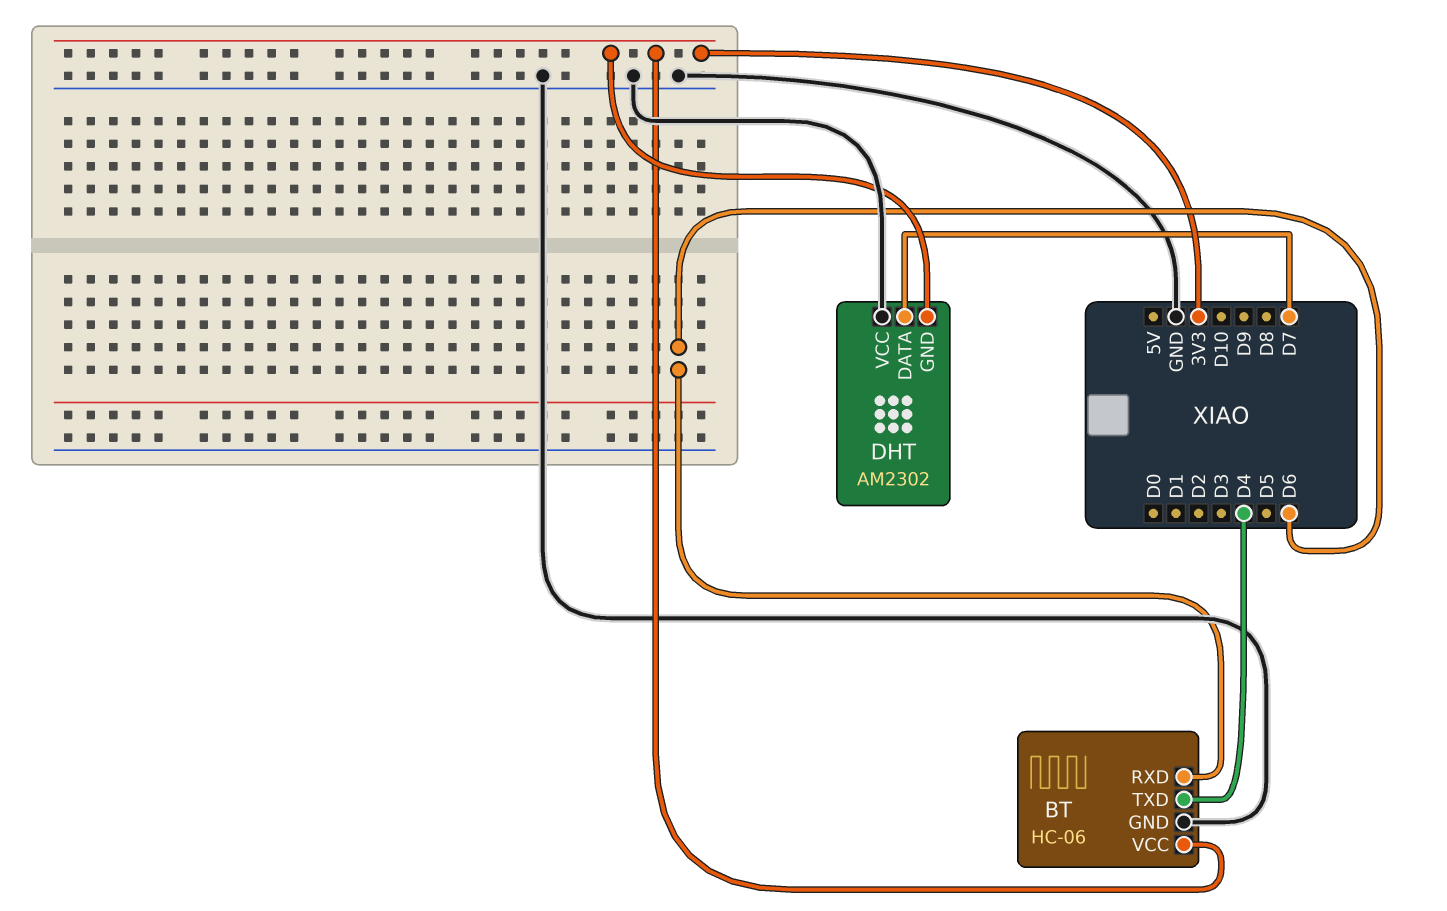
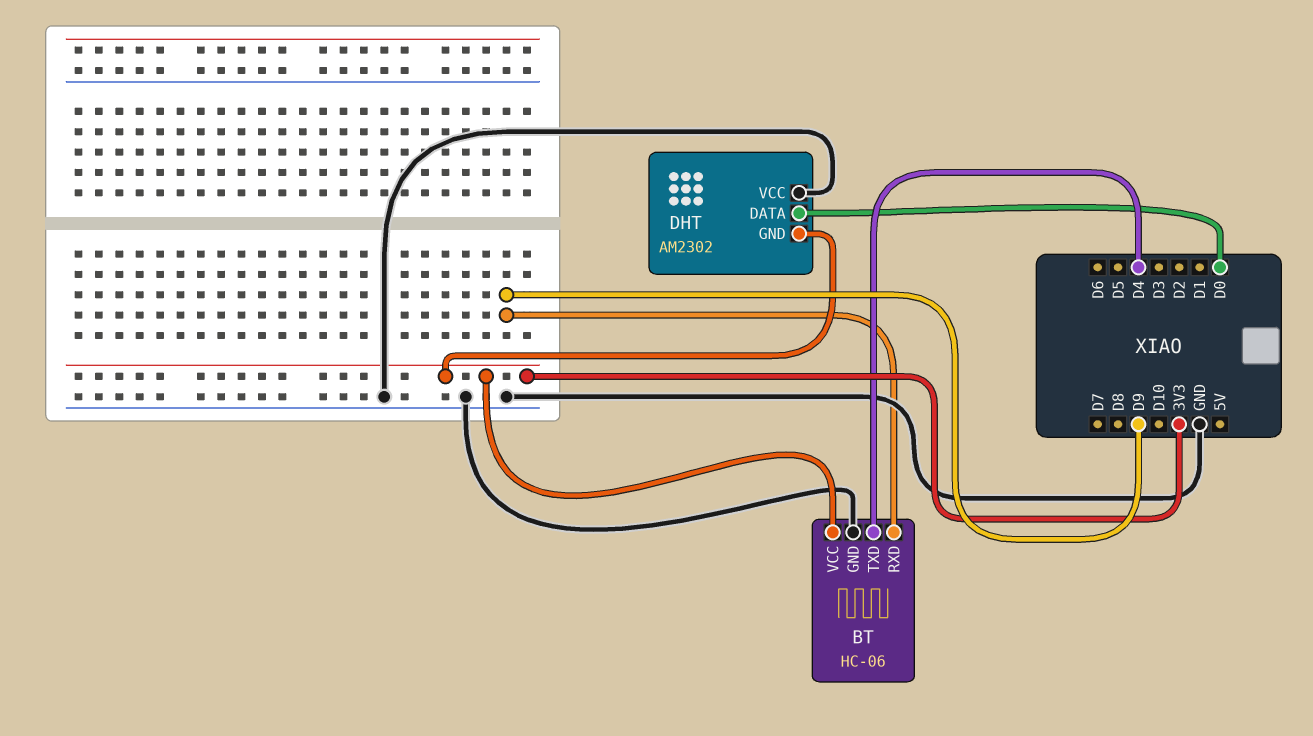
BT pin RXD: D6 -> D9
DHT pin DATA: D7 -> D0

